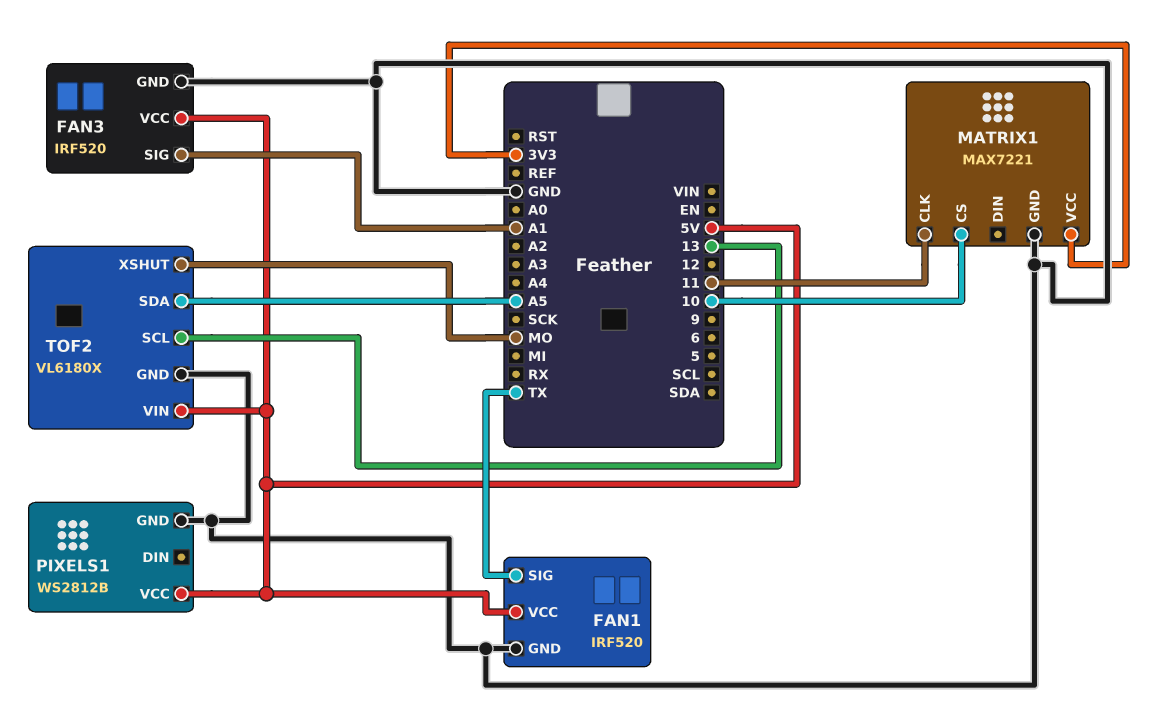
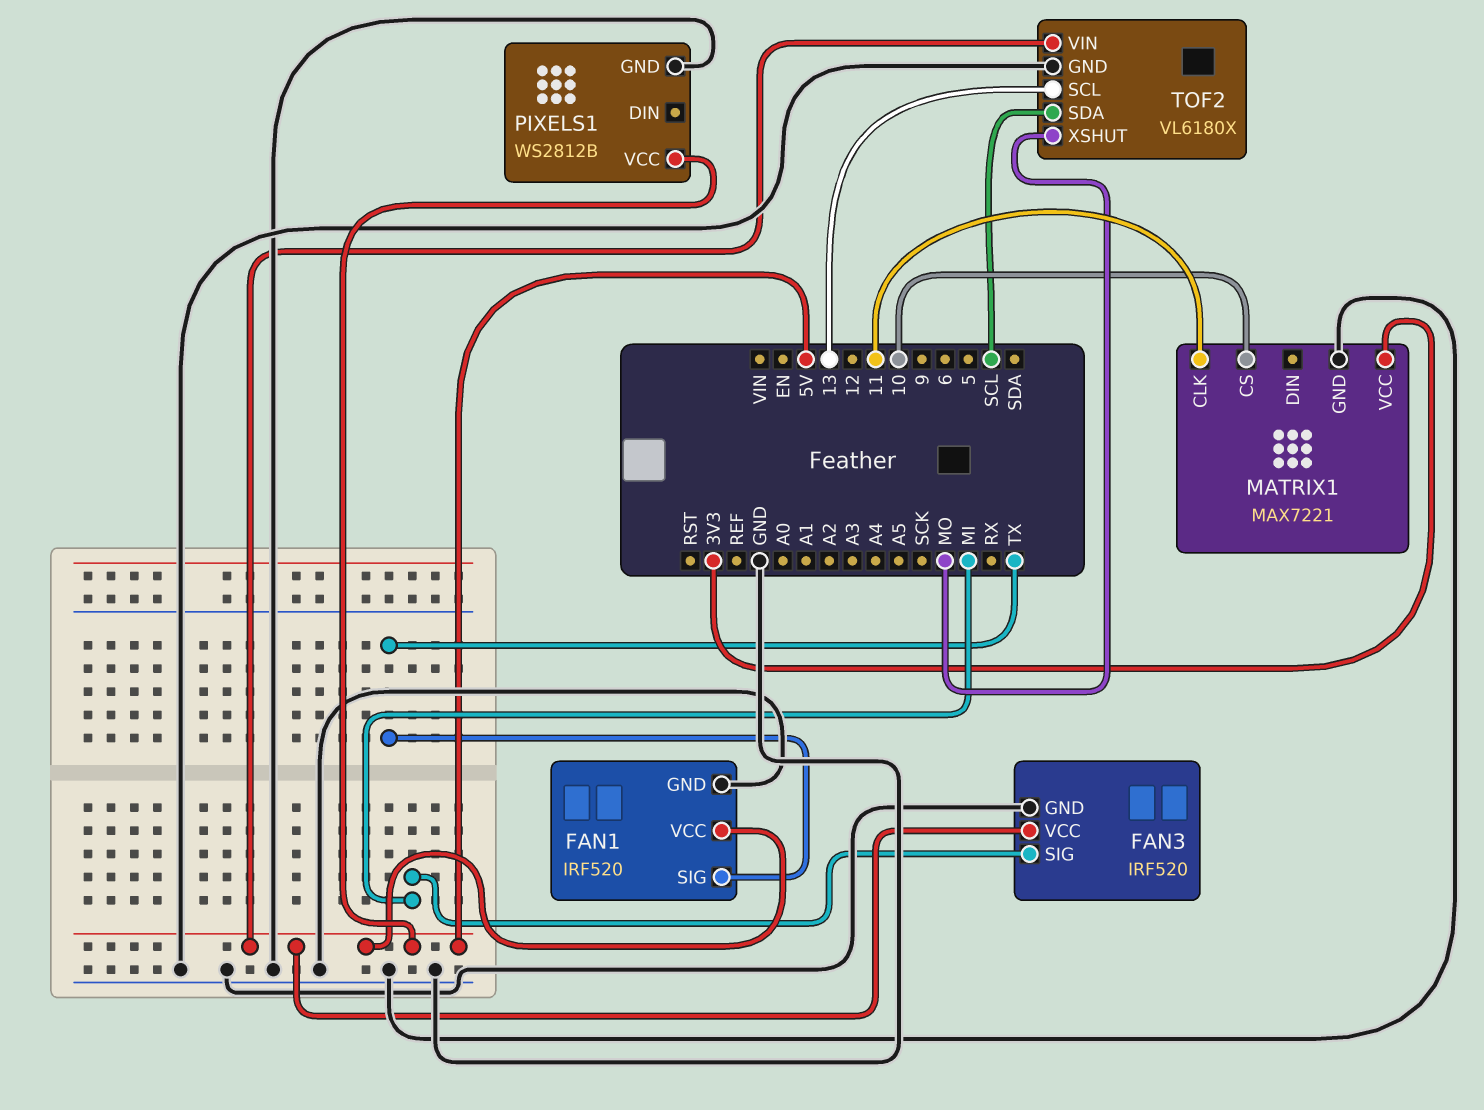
FAN3 pin SIG: A1 -> MI
TOF2 pin SDA: A5 -> SCL

